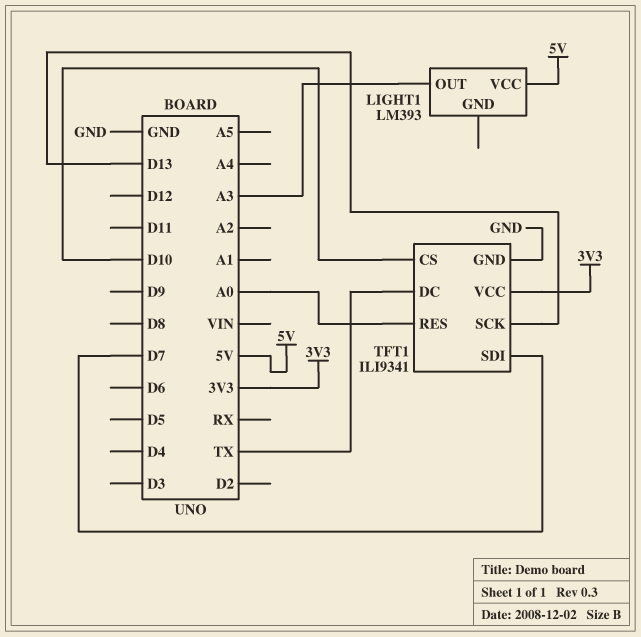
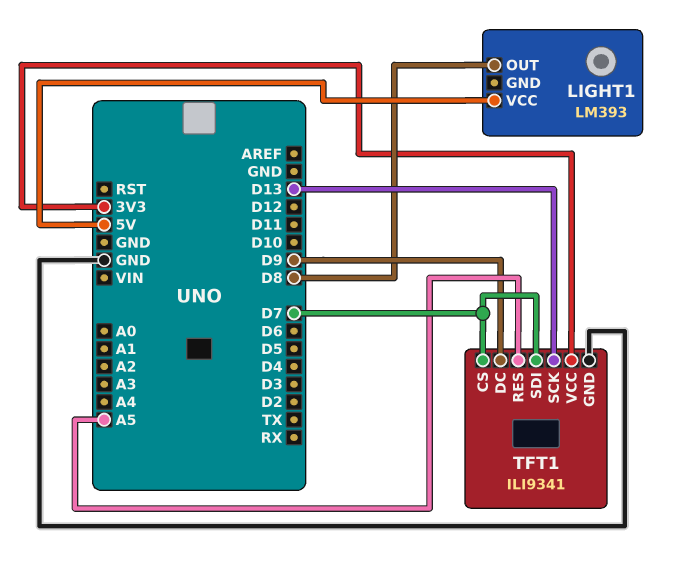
LIGHT1 pin OUT: A3 -> D8
TFT1 pin CS: D10 -> D7
TFT1 pin DC: TX -> D9
TFT1 pin RES: A0 -> A5

